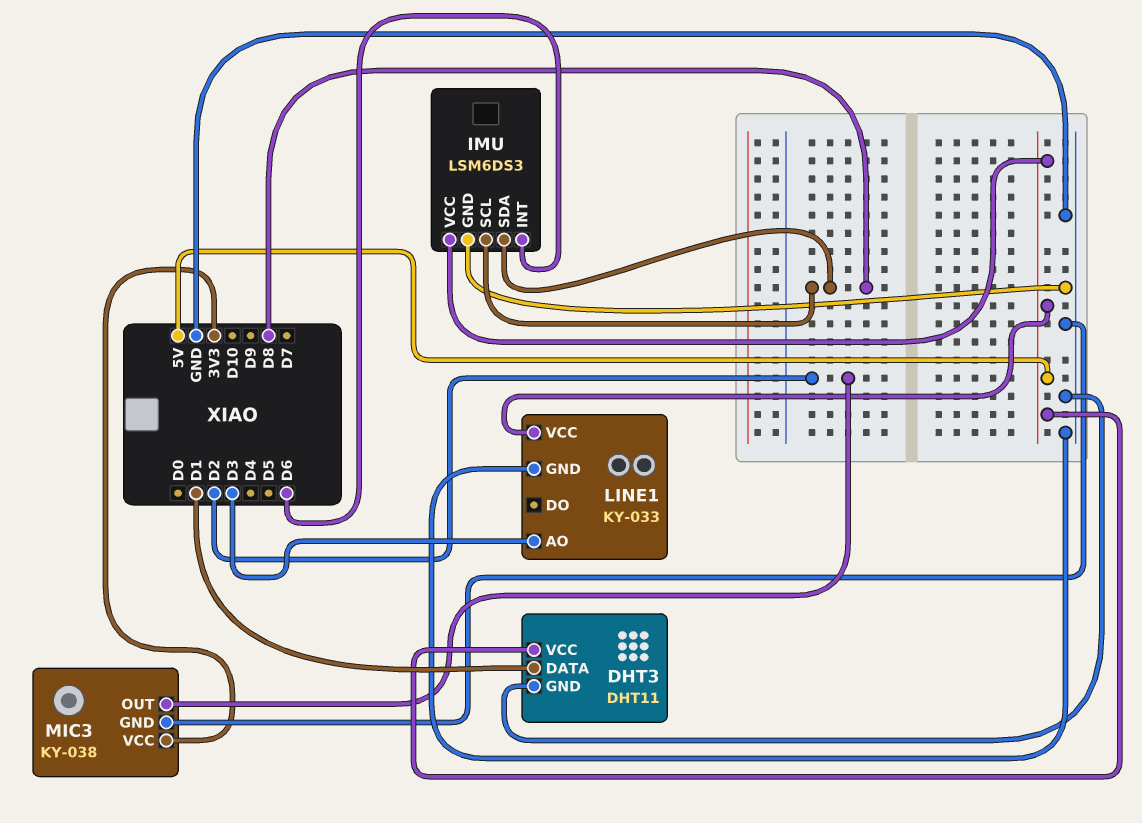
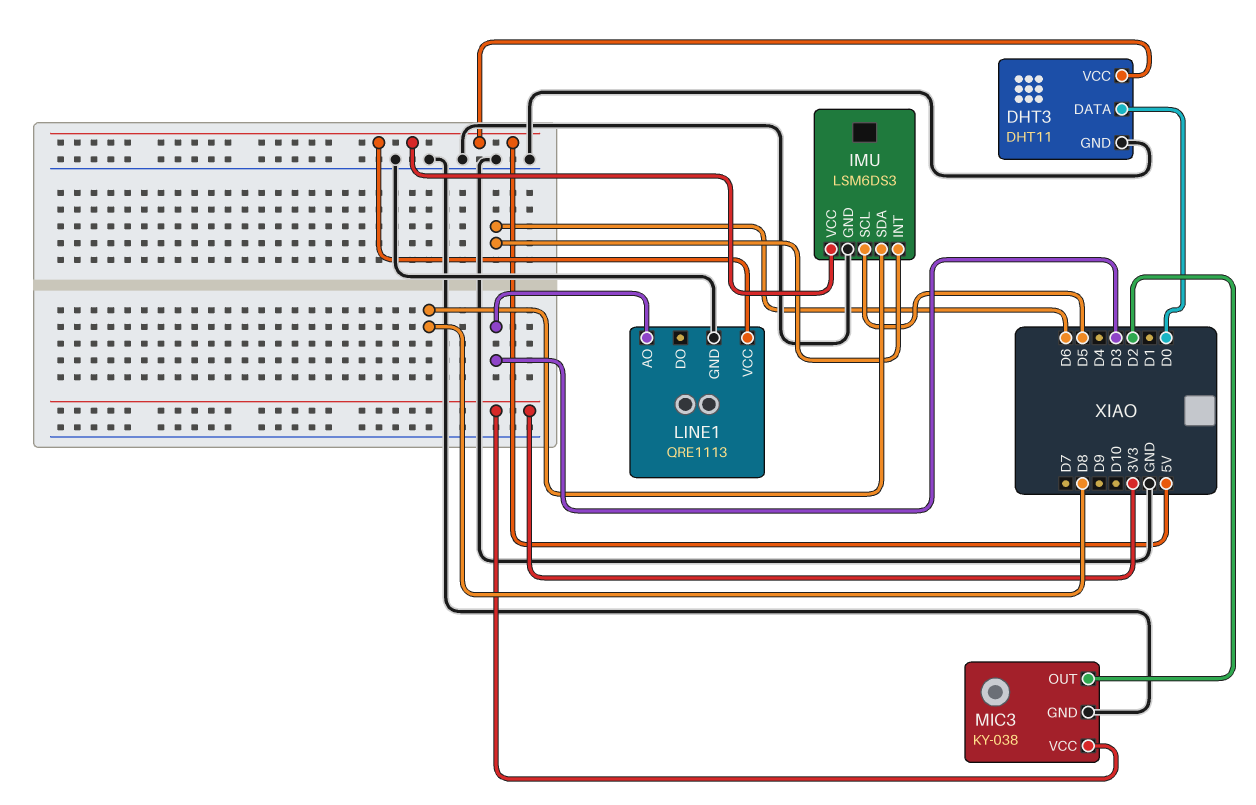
DHT3 pin DATA: D1 -> D0
IMU pin SCL: D8 -> D5
LINE1: KY-033 -> QRE1113

